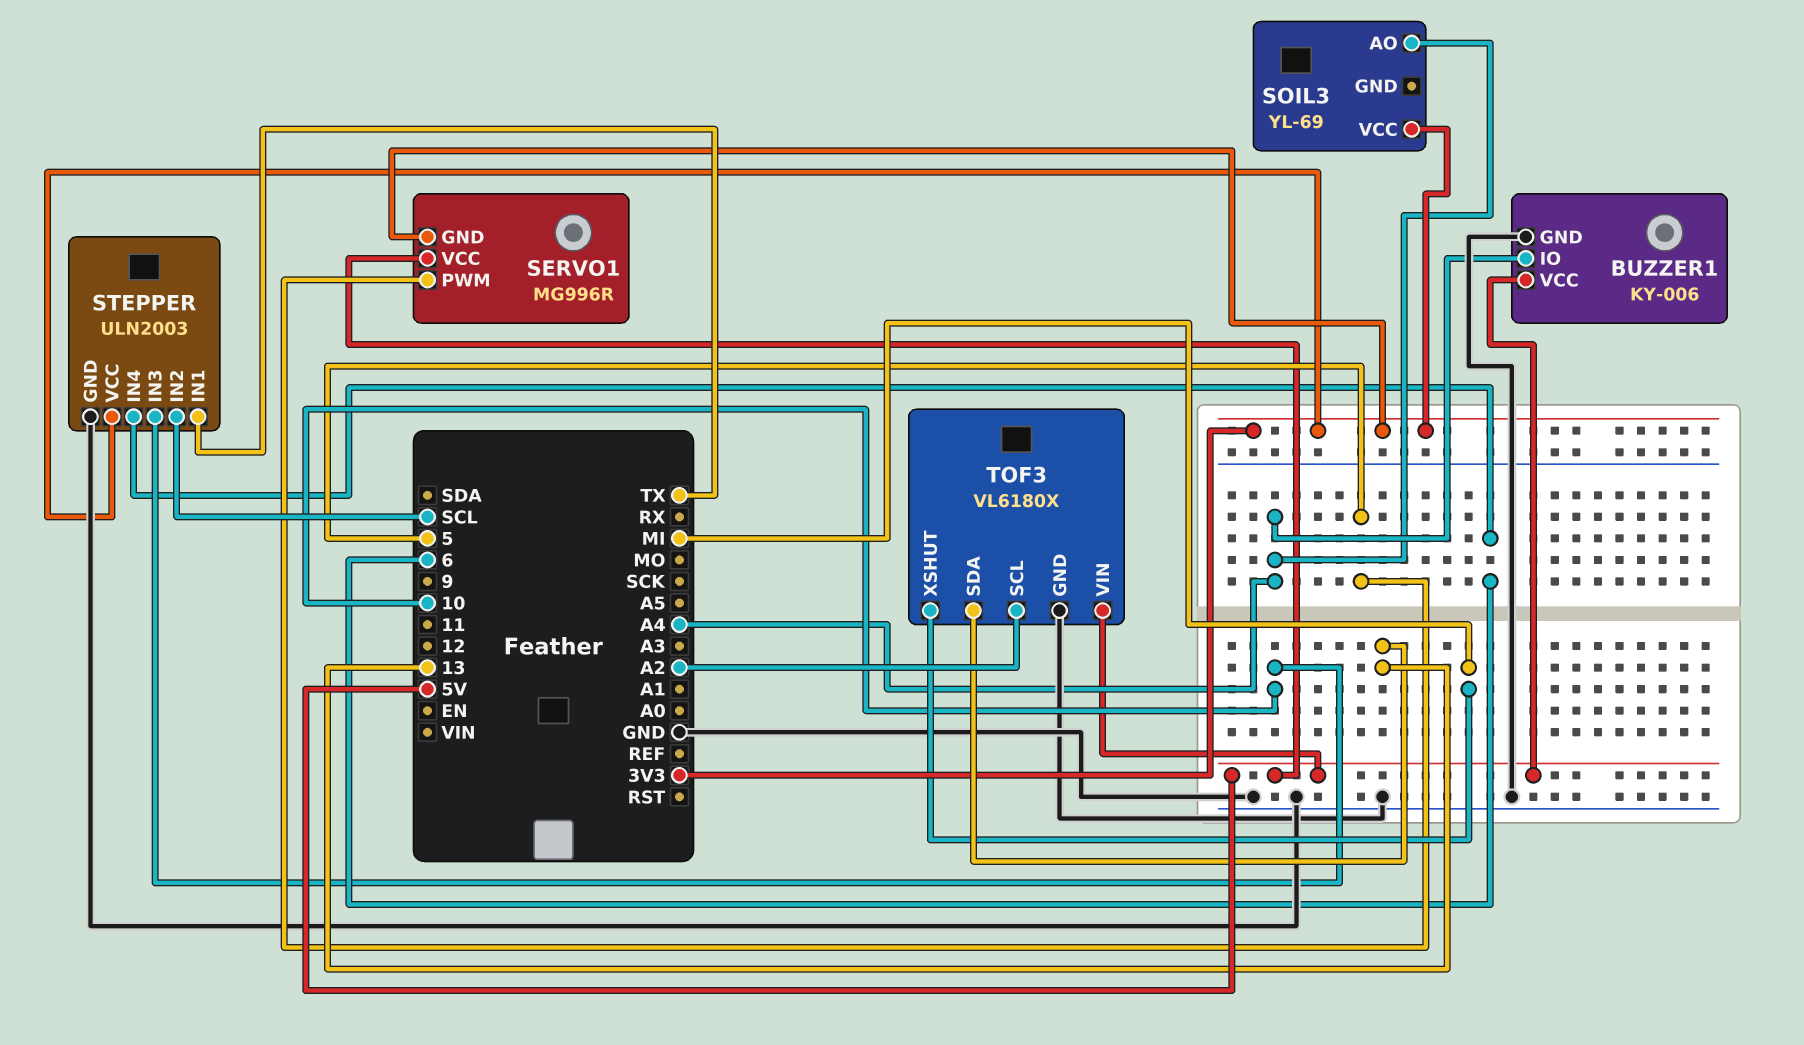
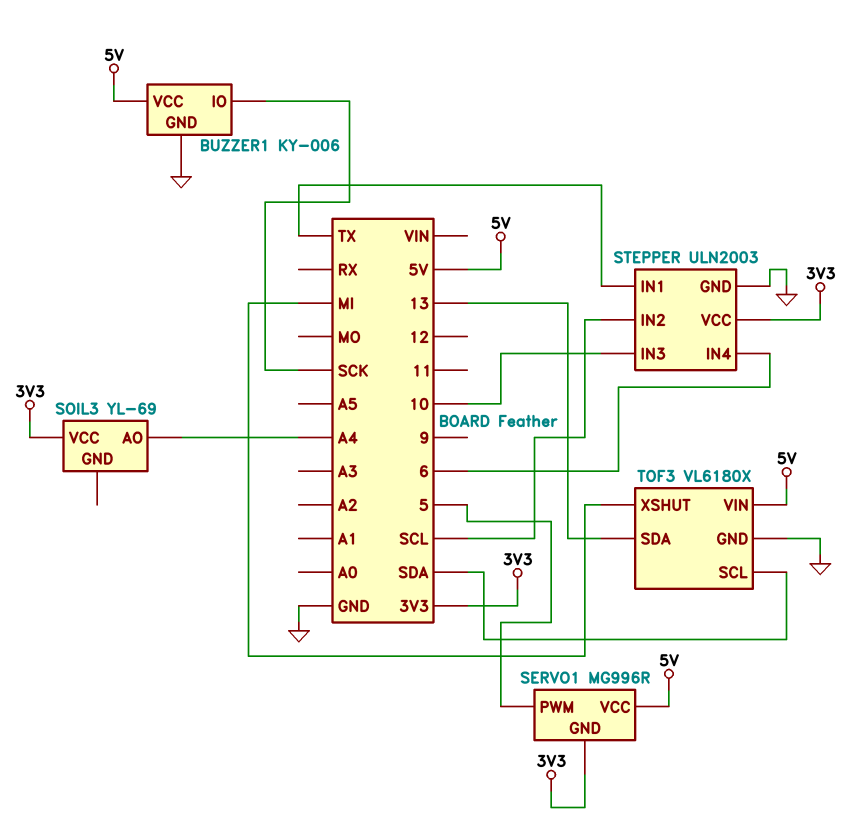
BUZZER1 pin IO: A4 -> SCK
TOF3 pin SCL: A2 -> SDA

